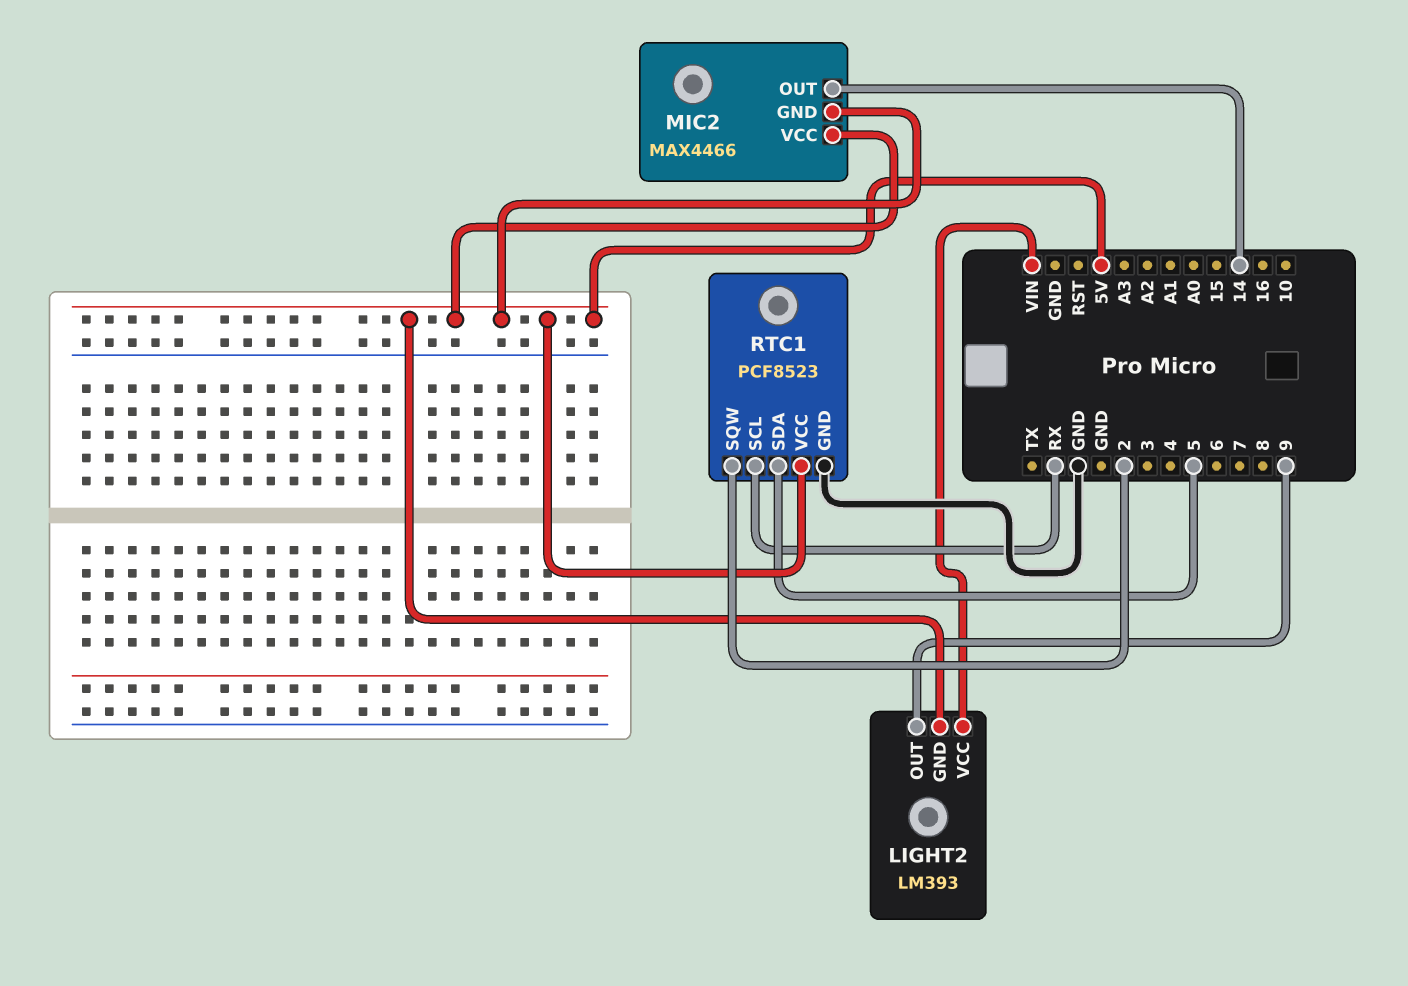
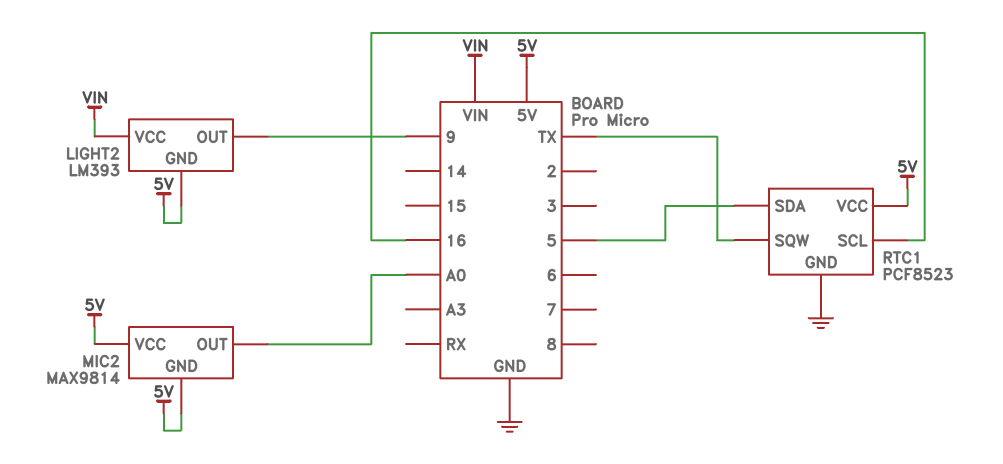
MIC2: MAX4466 -> MAX9814
MIC2 pin OUT: 14 -> A0
RTC1 pin SCL: RX -> 16
RTC1 pin SQW: 2 -> TX

